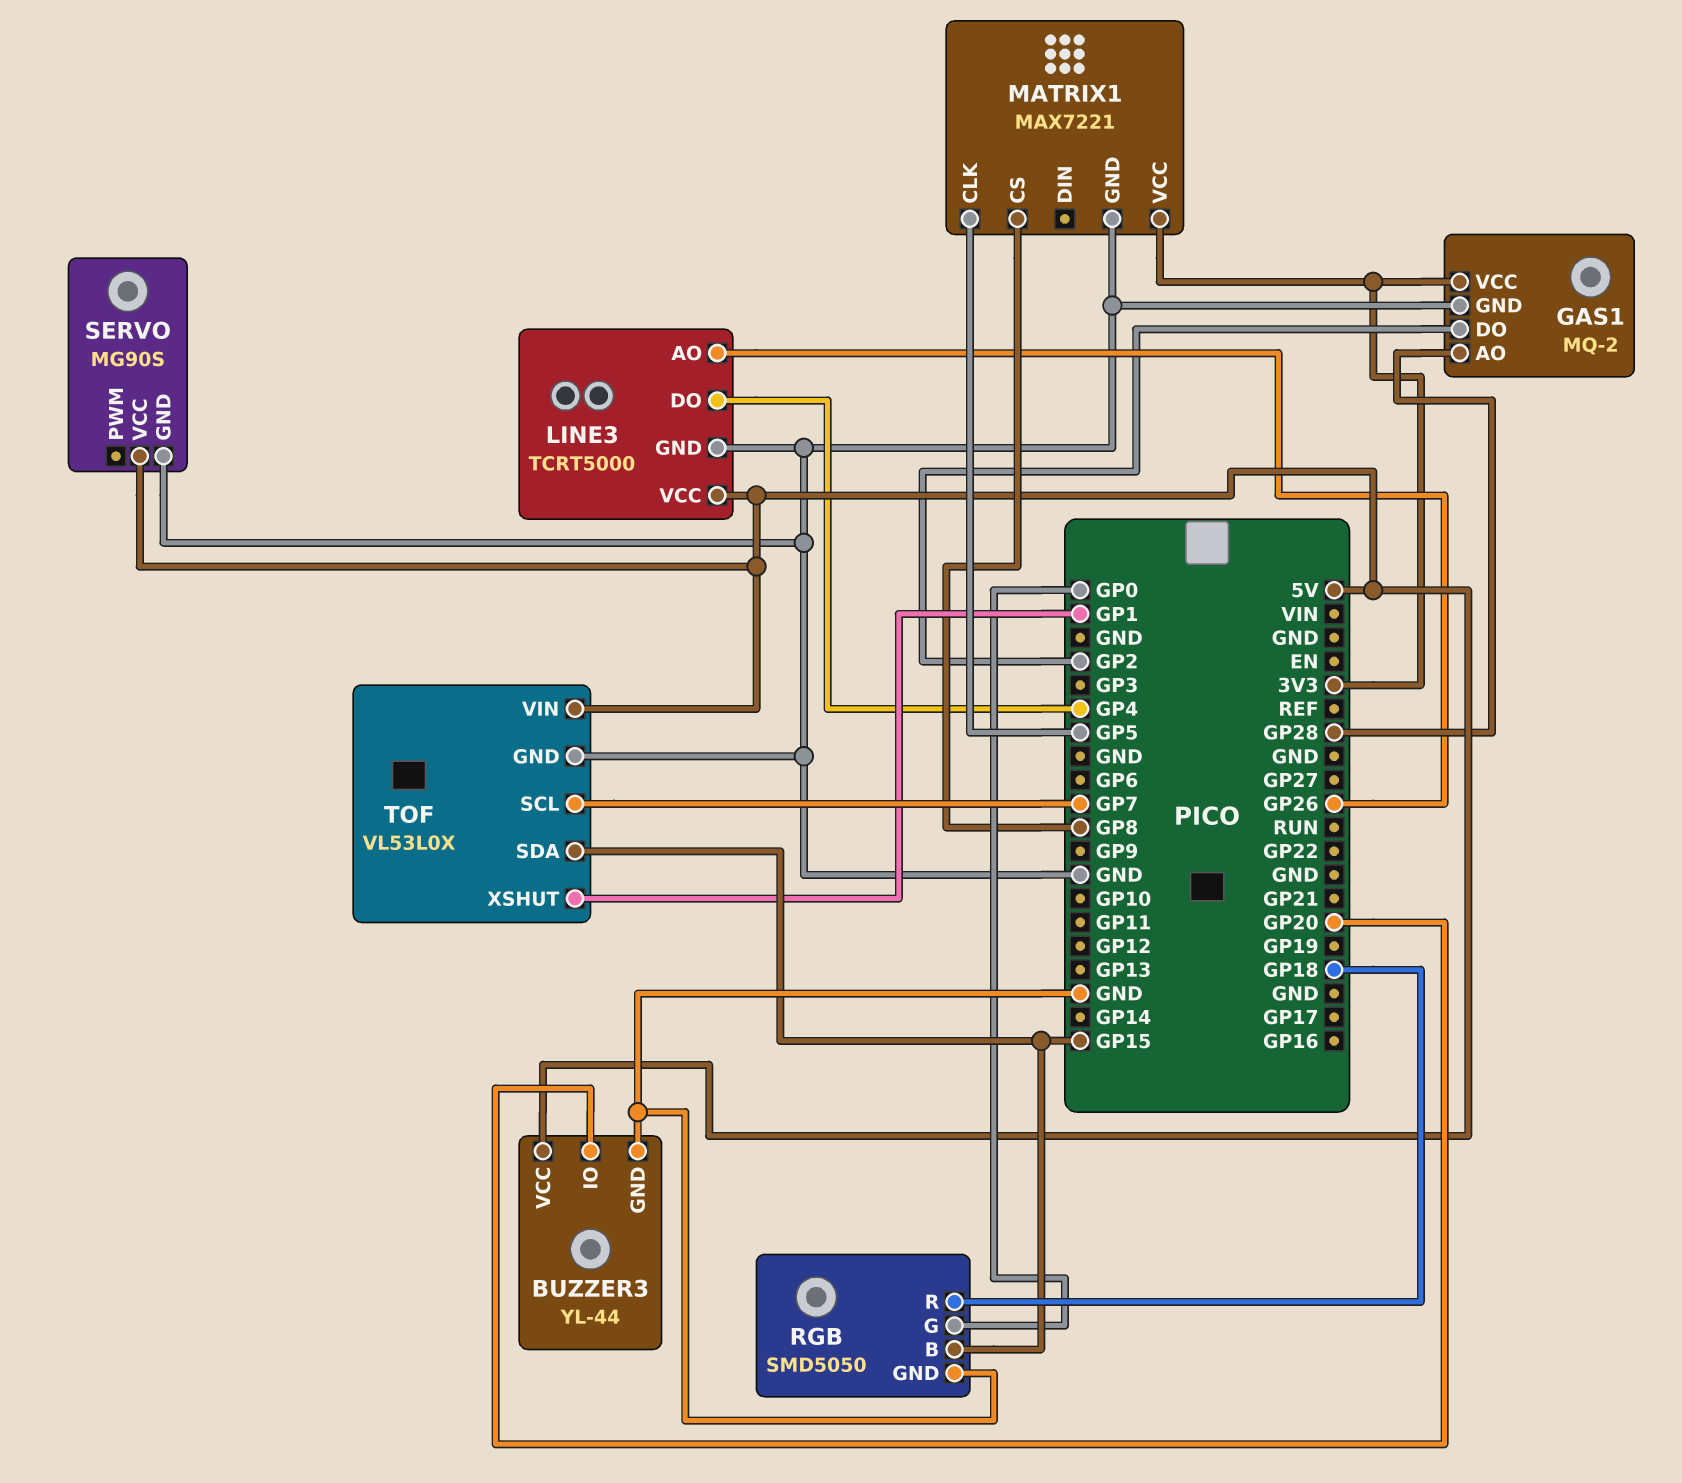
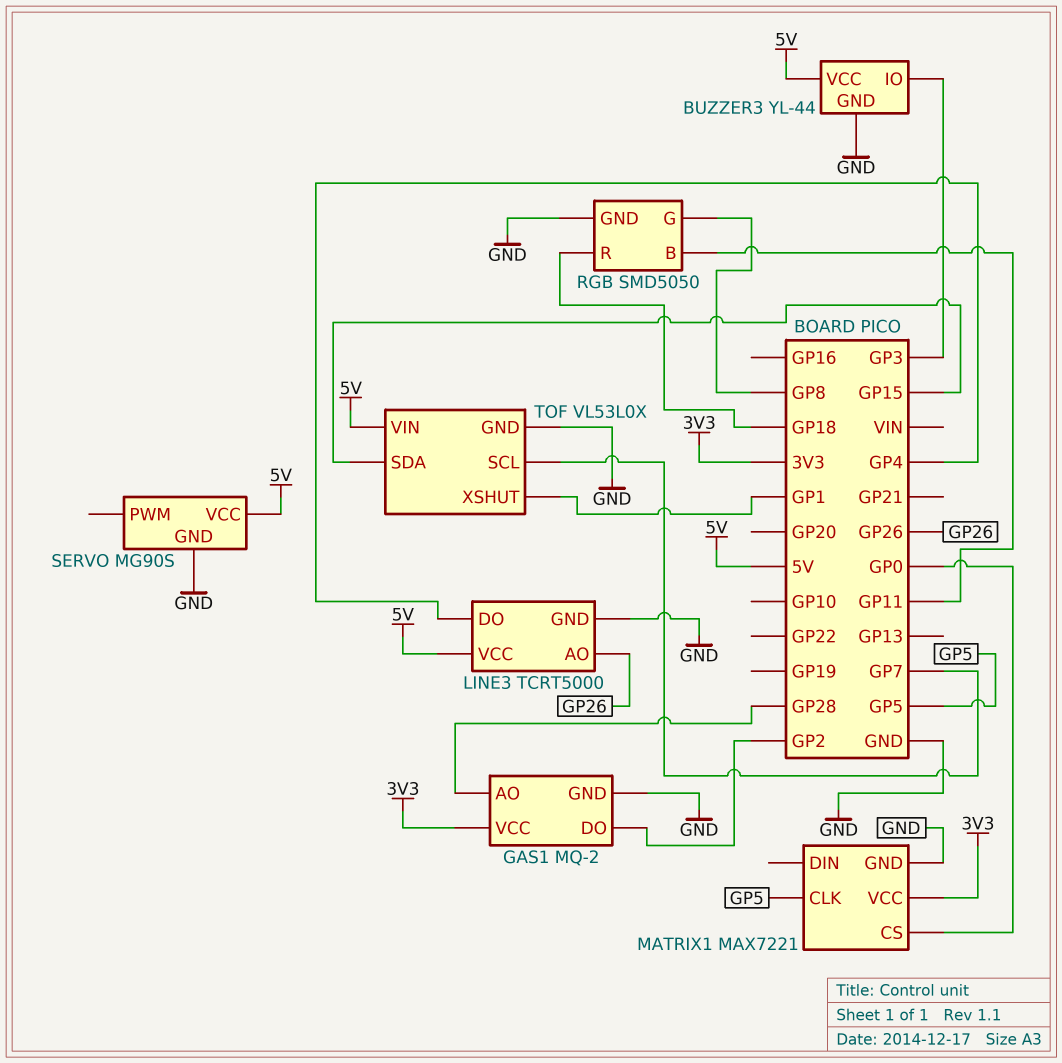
BUZZER3 pin IO: GP20 -> GP3
MATRIX1 pin CS: GP8 -> GP0
RGB pin B: GP15 -> GP11
RGB pin G: GP0 -> GP8

